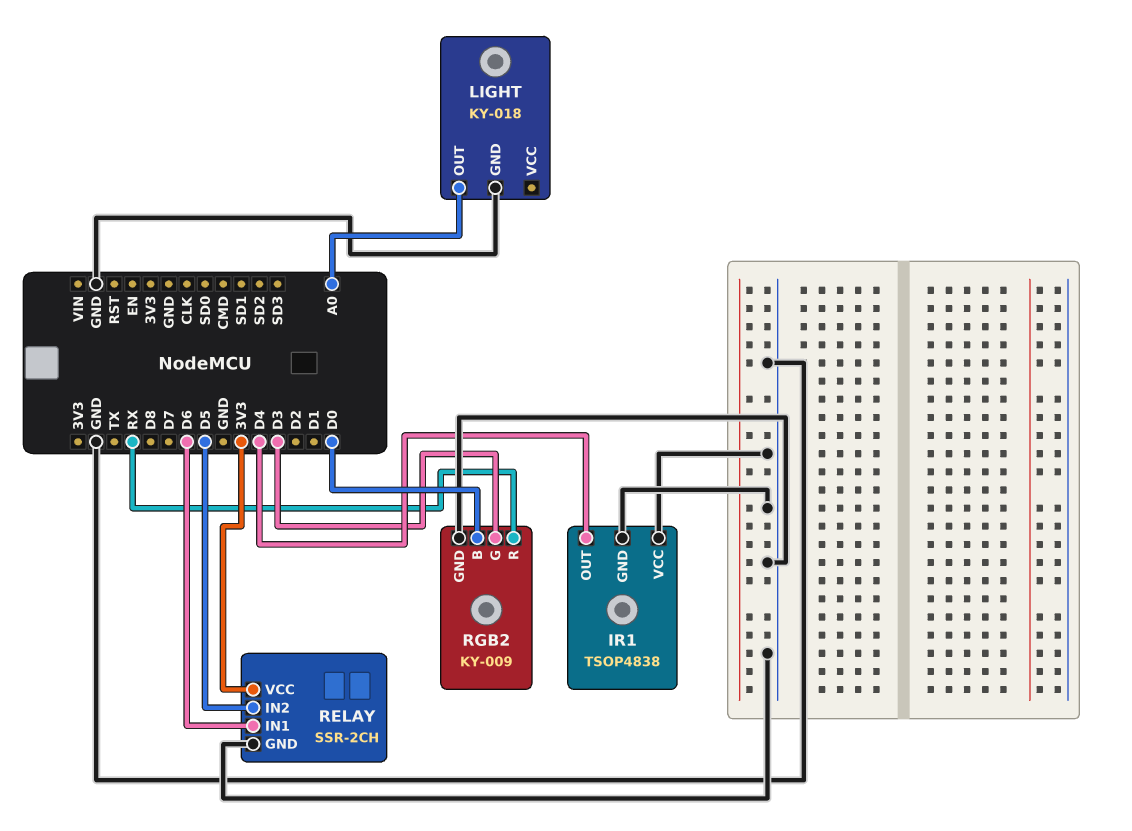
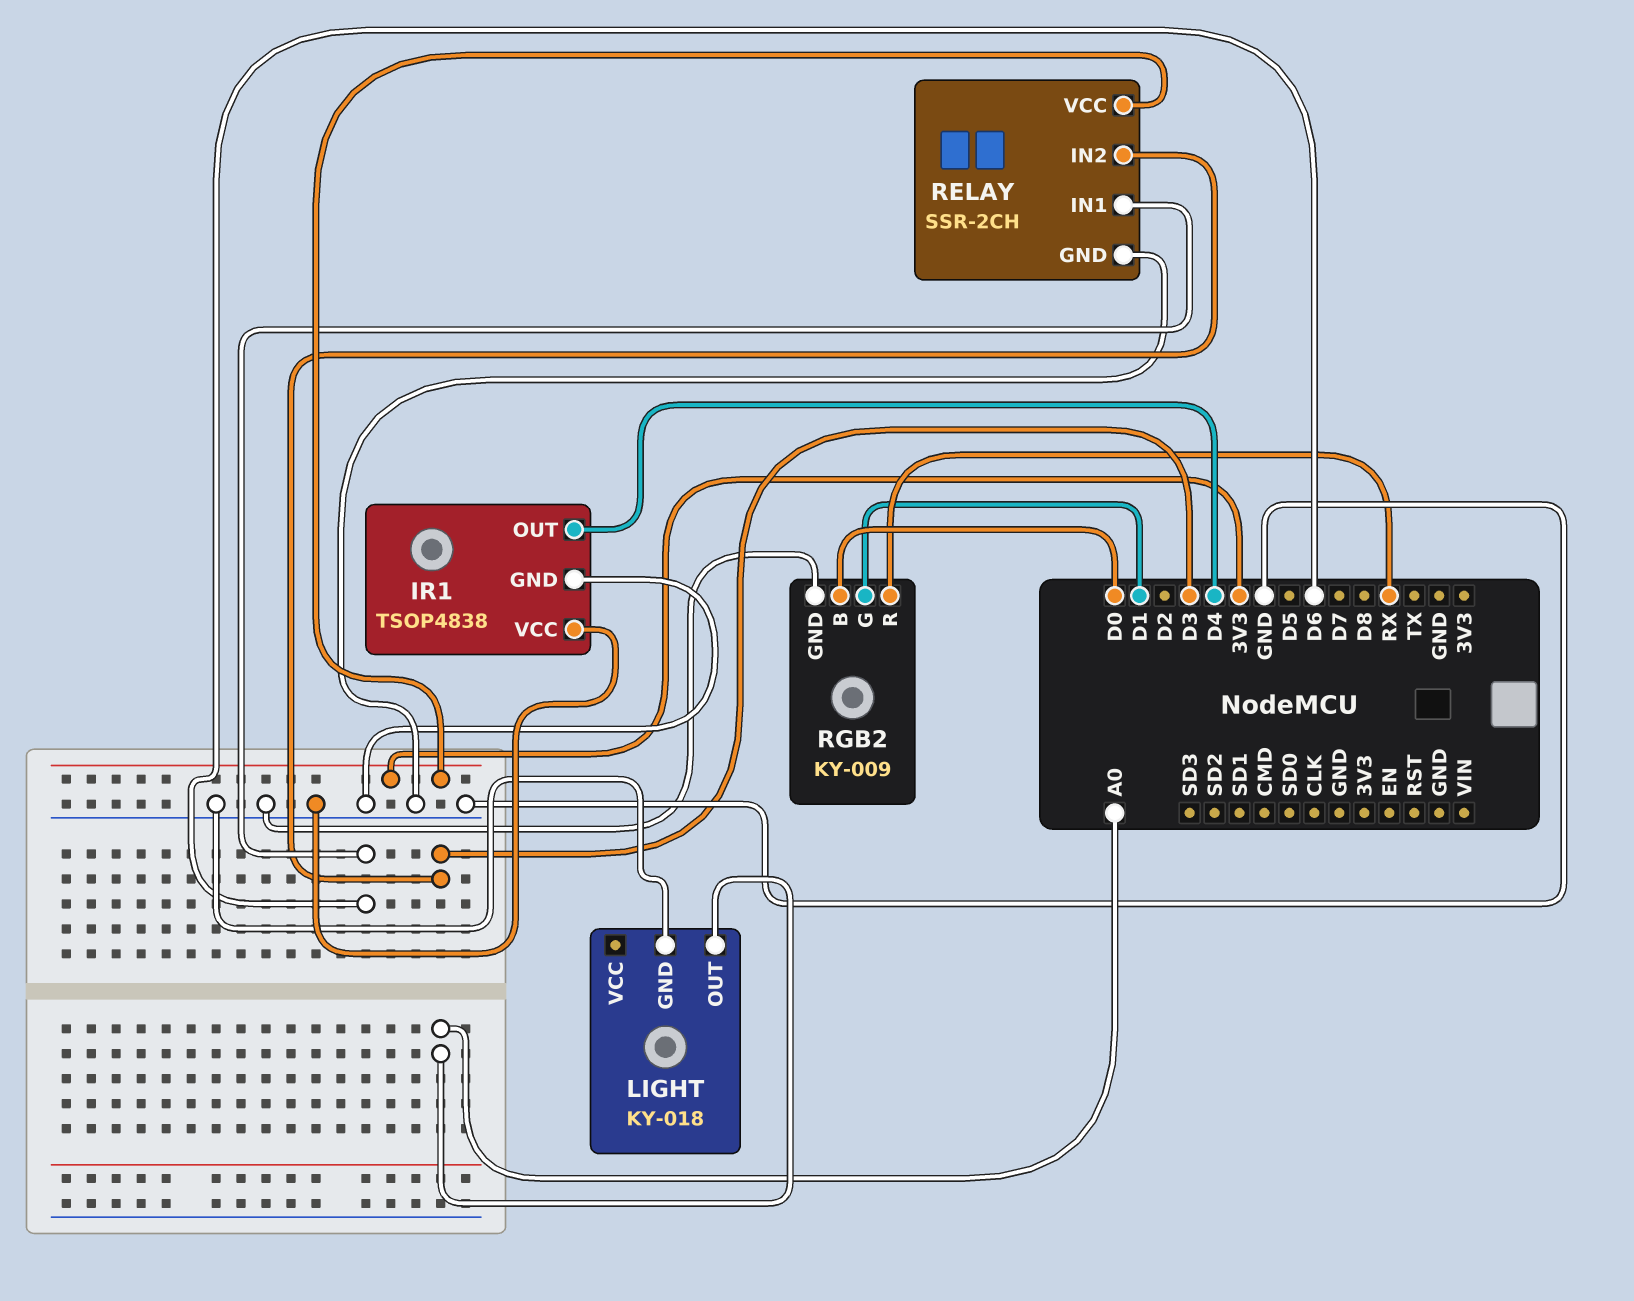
RELAY pin IN2: D5 -> D3
RGB2 pin G: D3 -> D1

